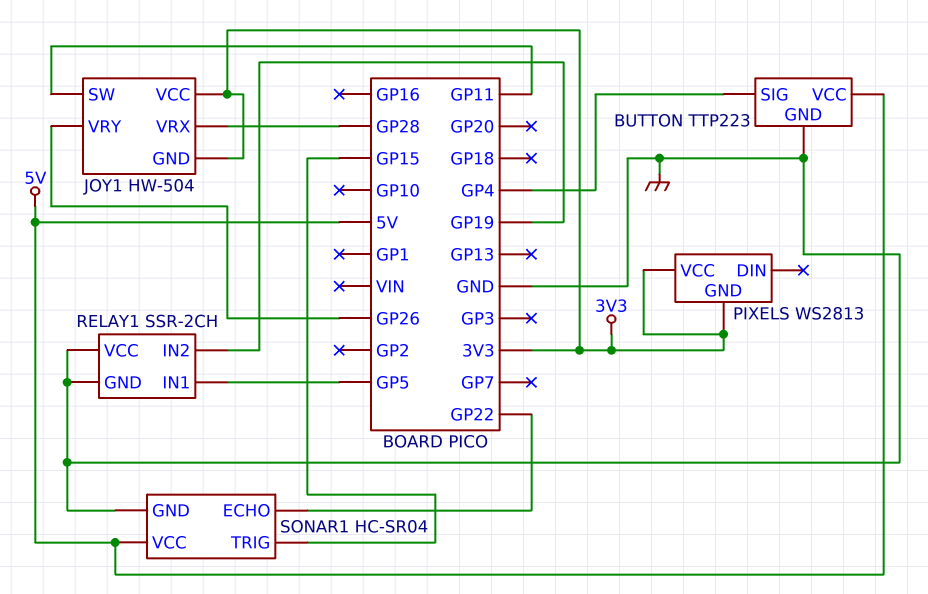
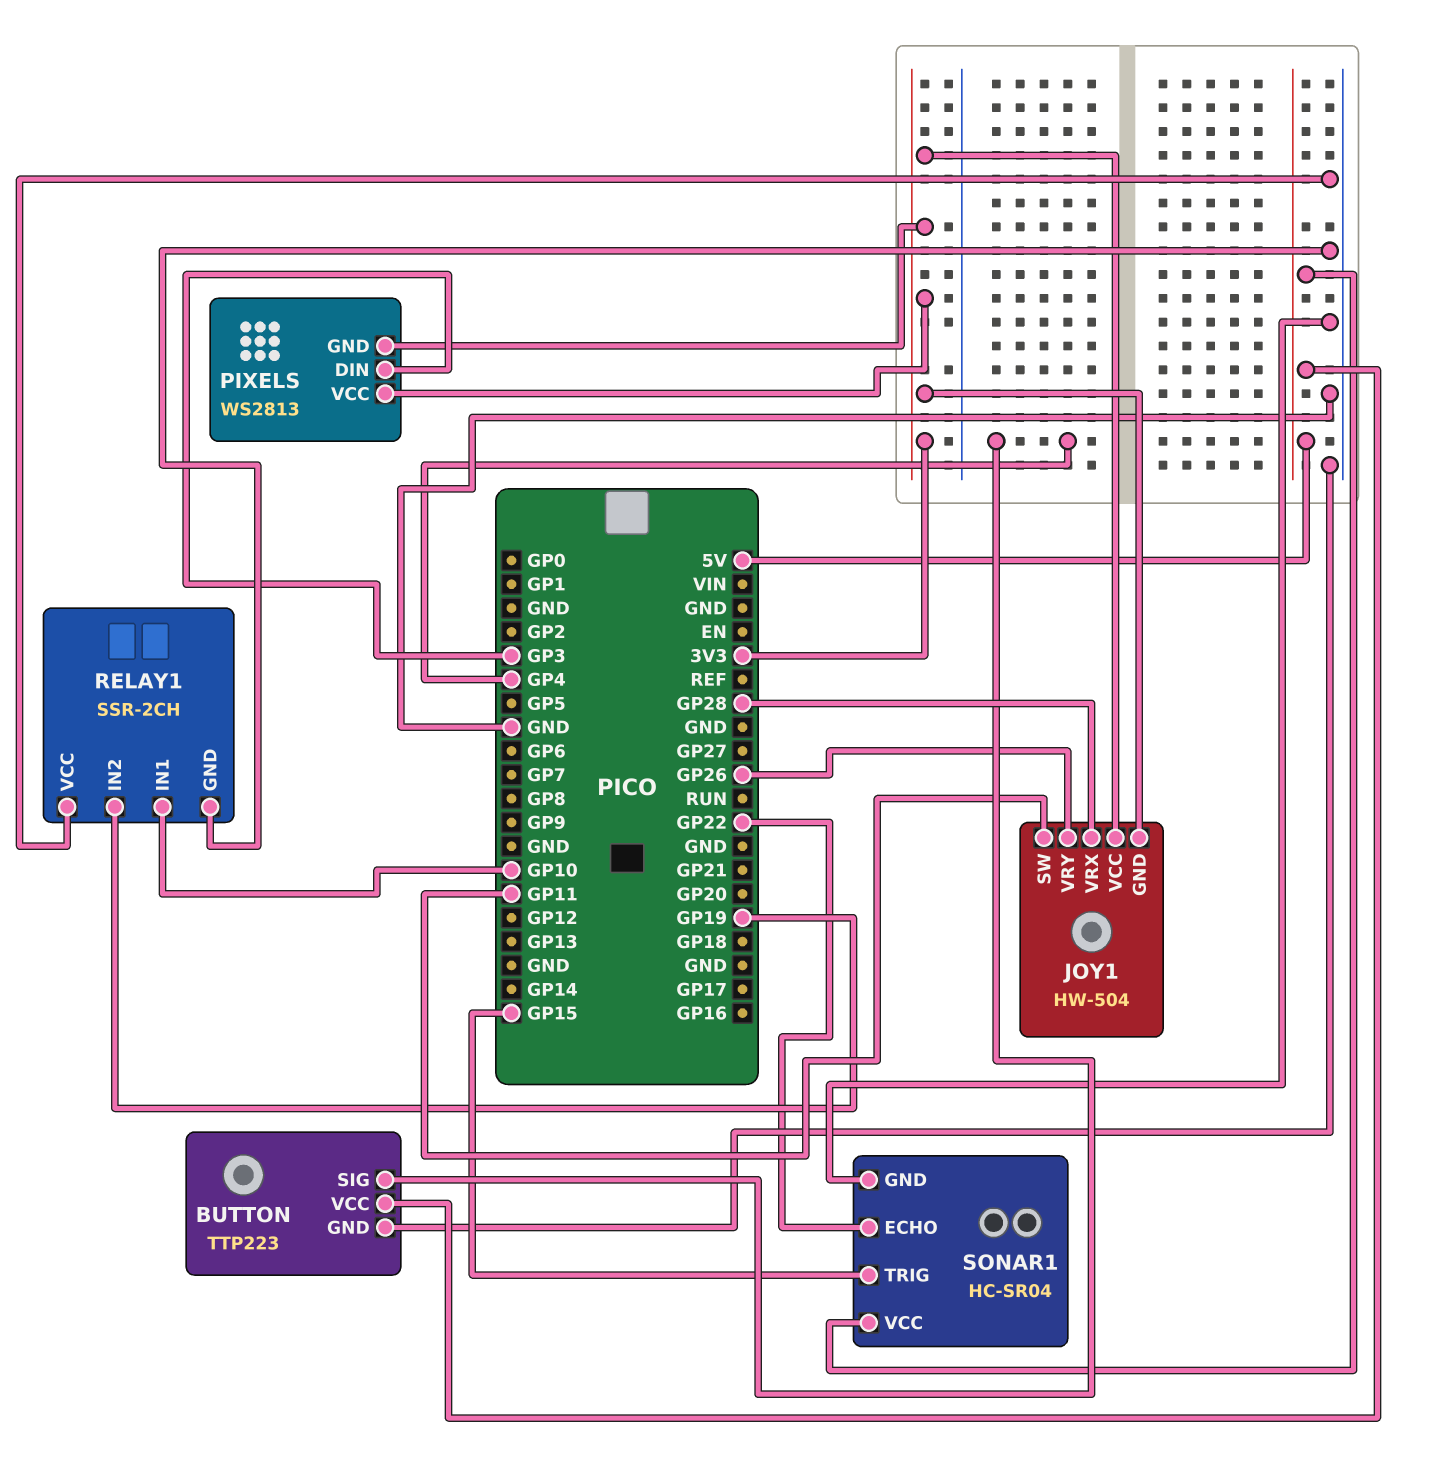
PIXELS pin DIN: none -> GP3
RELAY1 pin IN1: GP5 -> GP10

